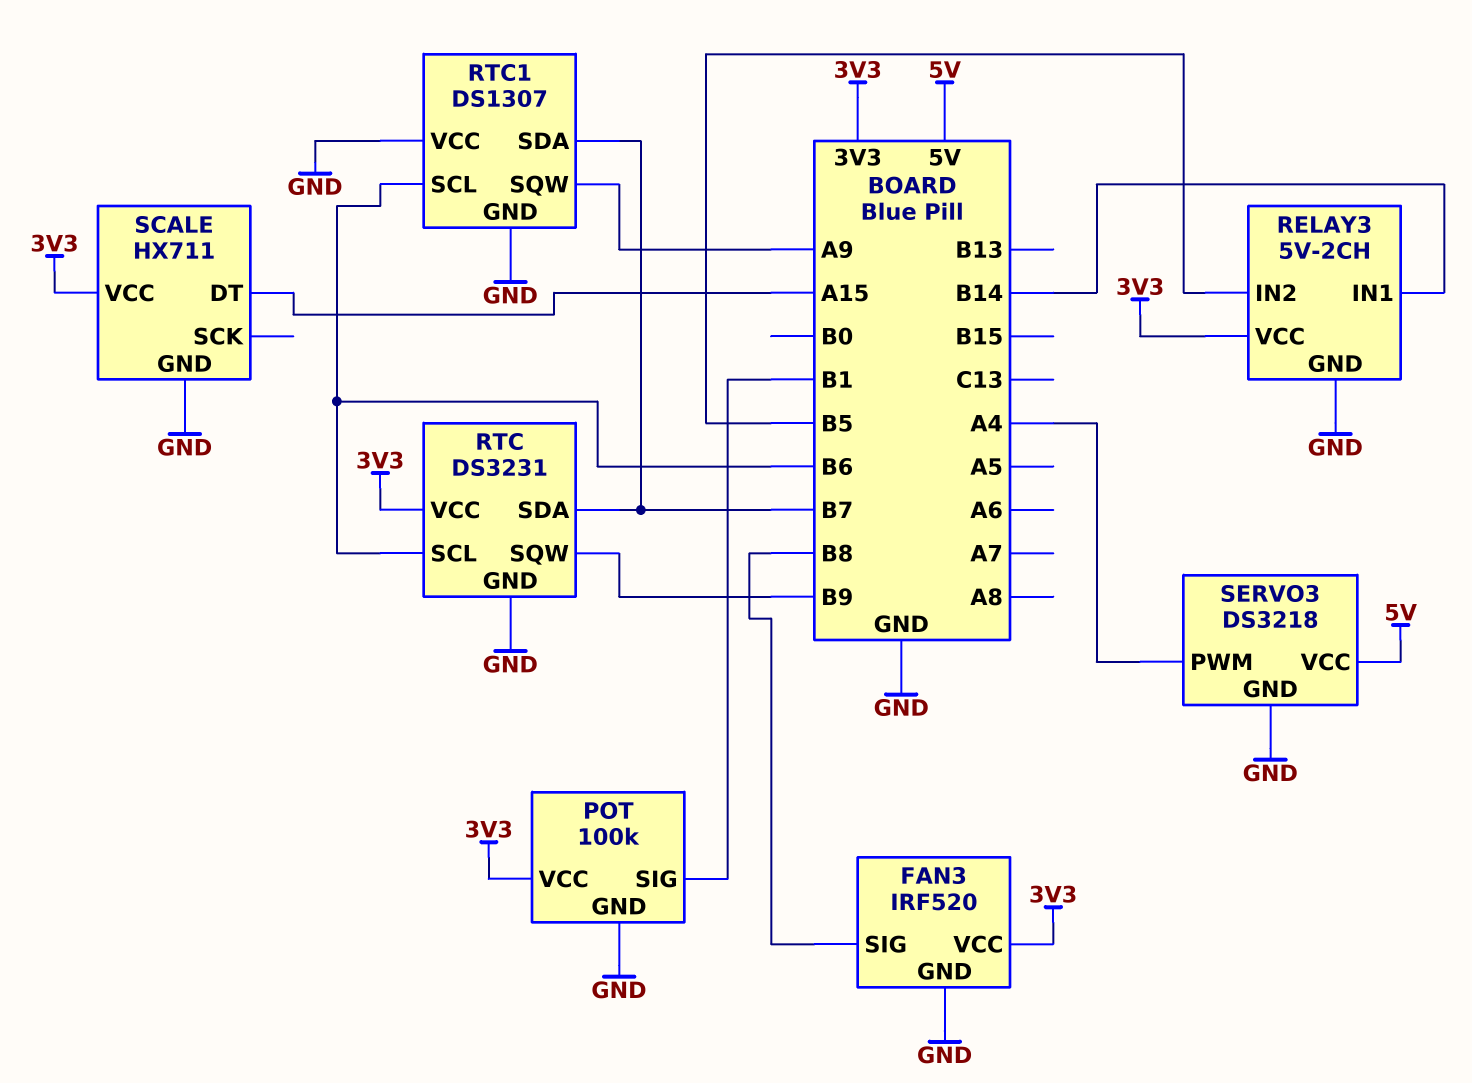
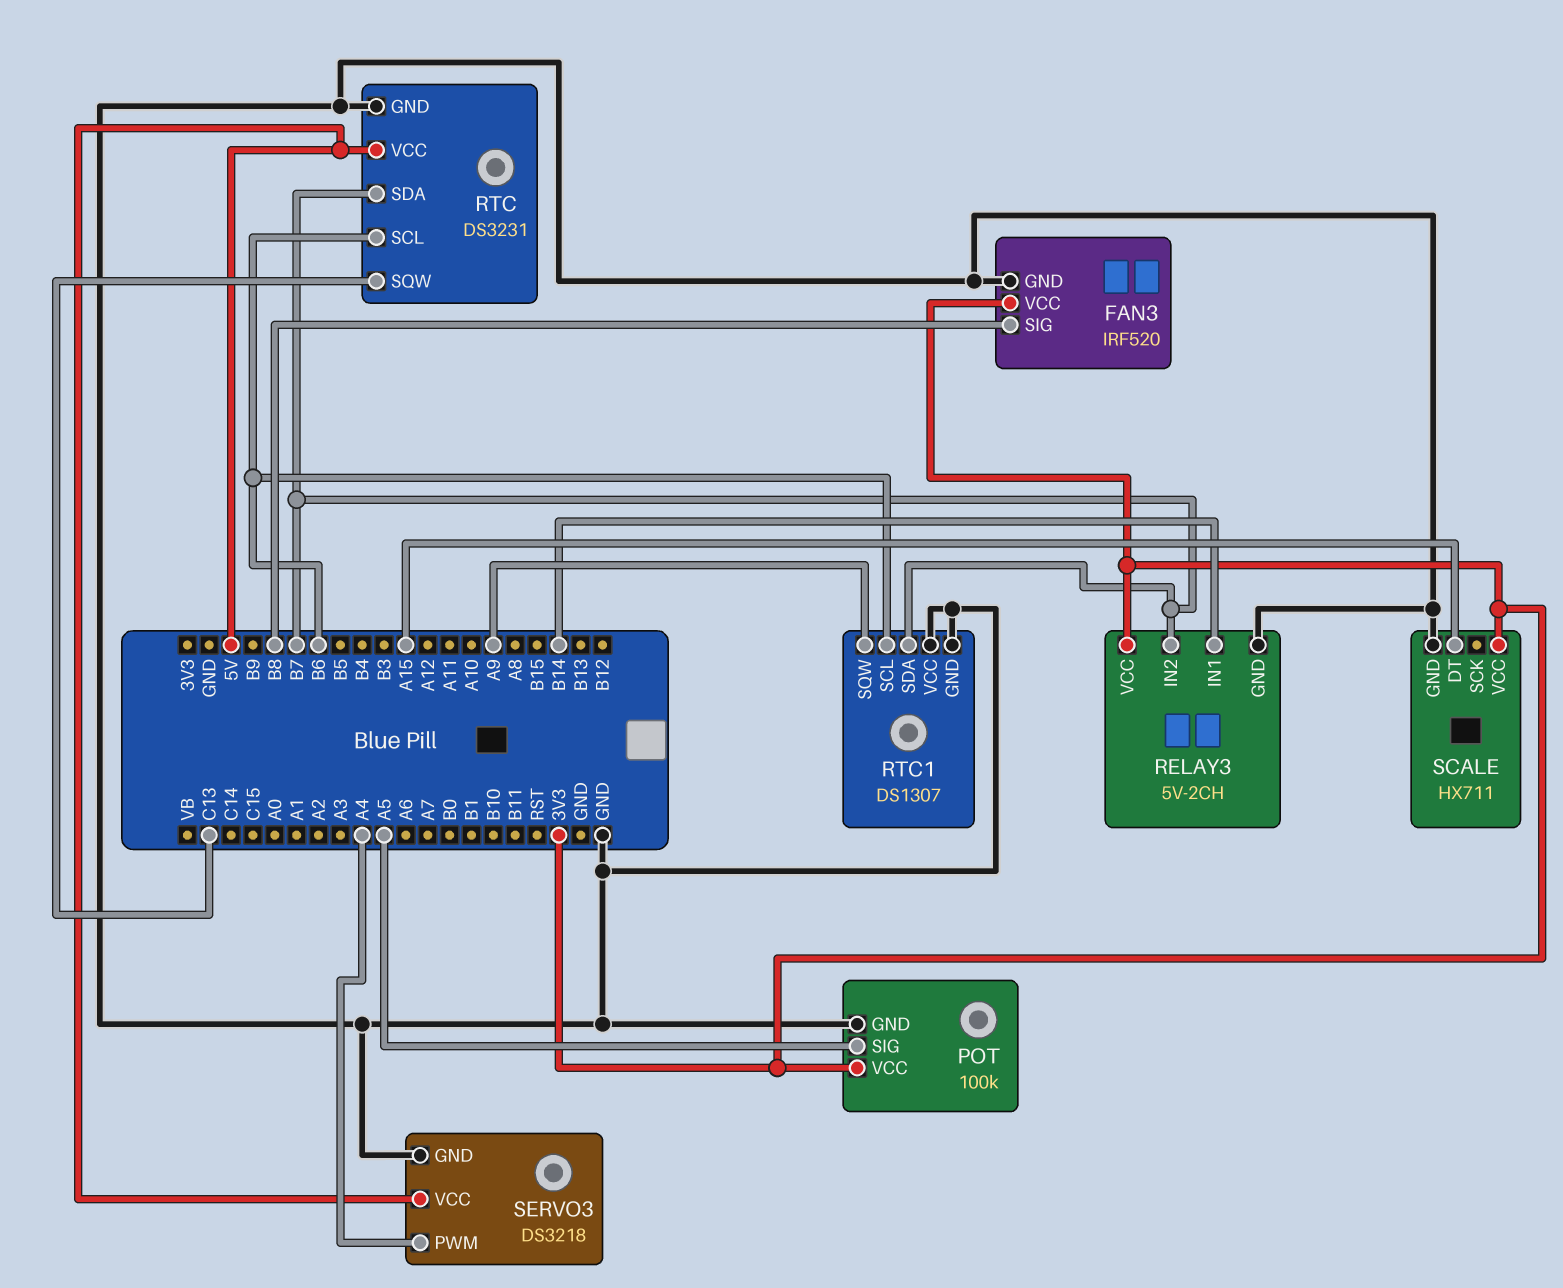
POT pin SIG: B1 -> A5
RELAY3 pin IN2: B5 -> B7
RTC pin SQW: B9 -> C13
RTC pin VCC: 3V3 -> 5V

